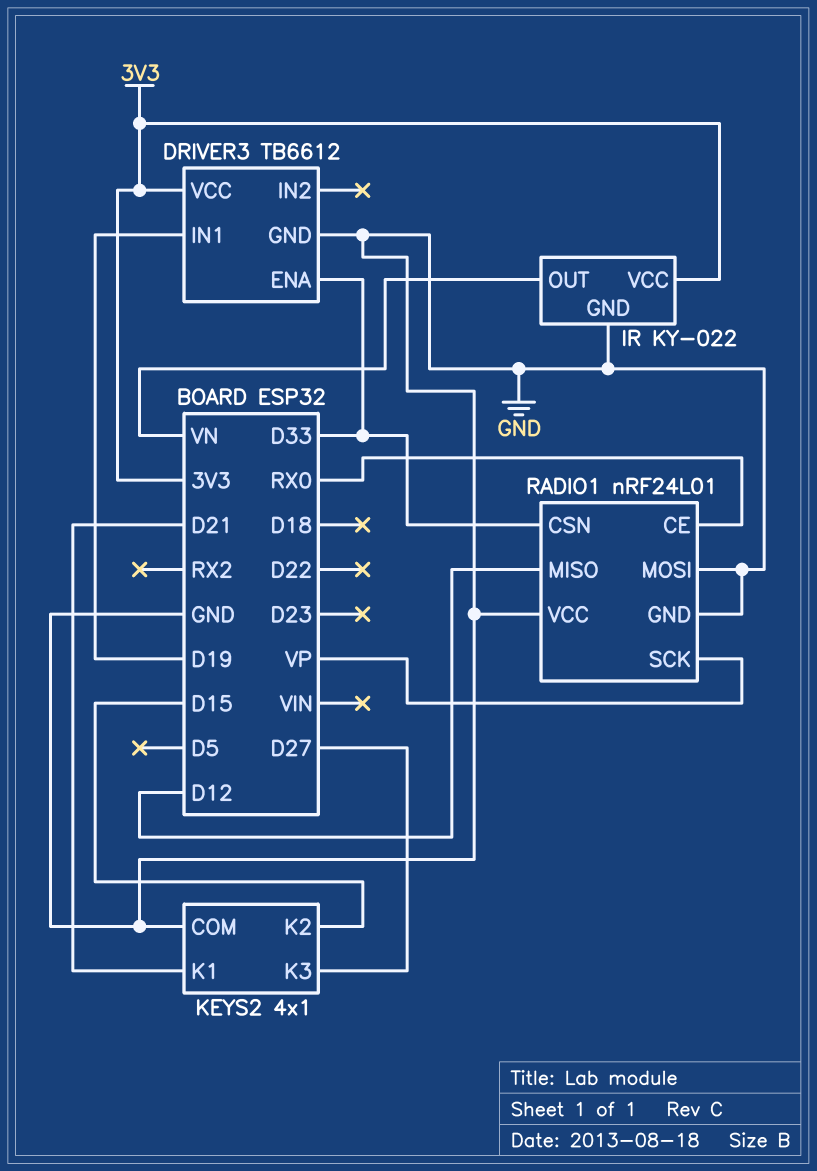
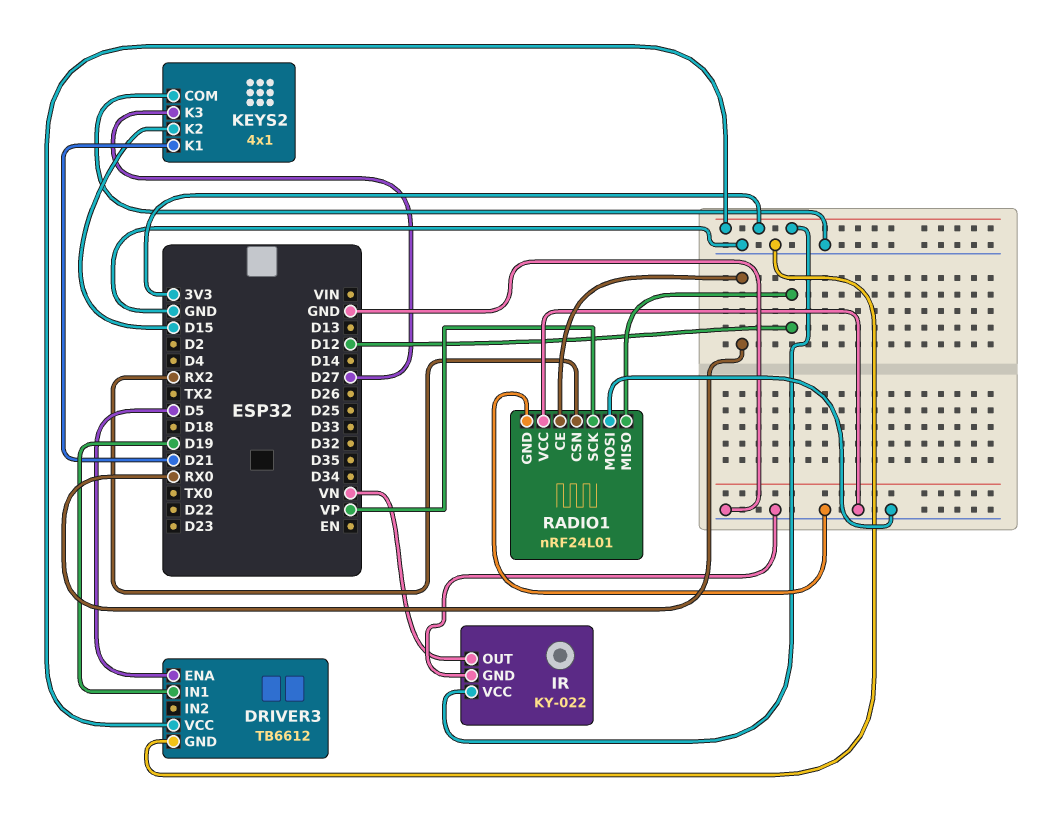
DRIVER3 pin ENA: D33 -> D5
RADIO1 pin CSN: D33 -> RX2

